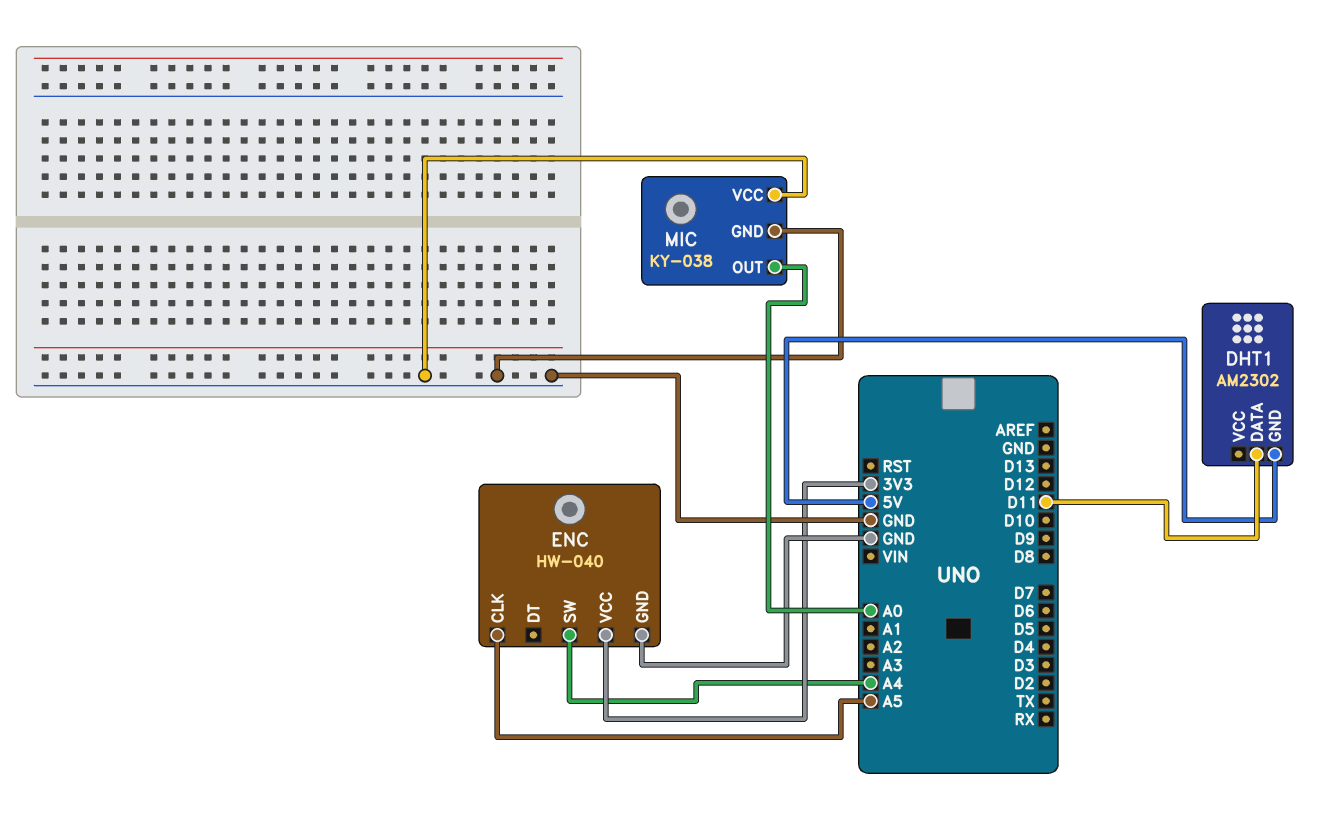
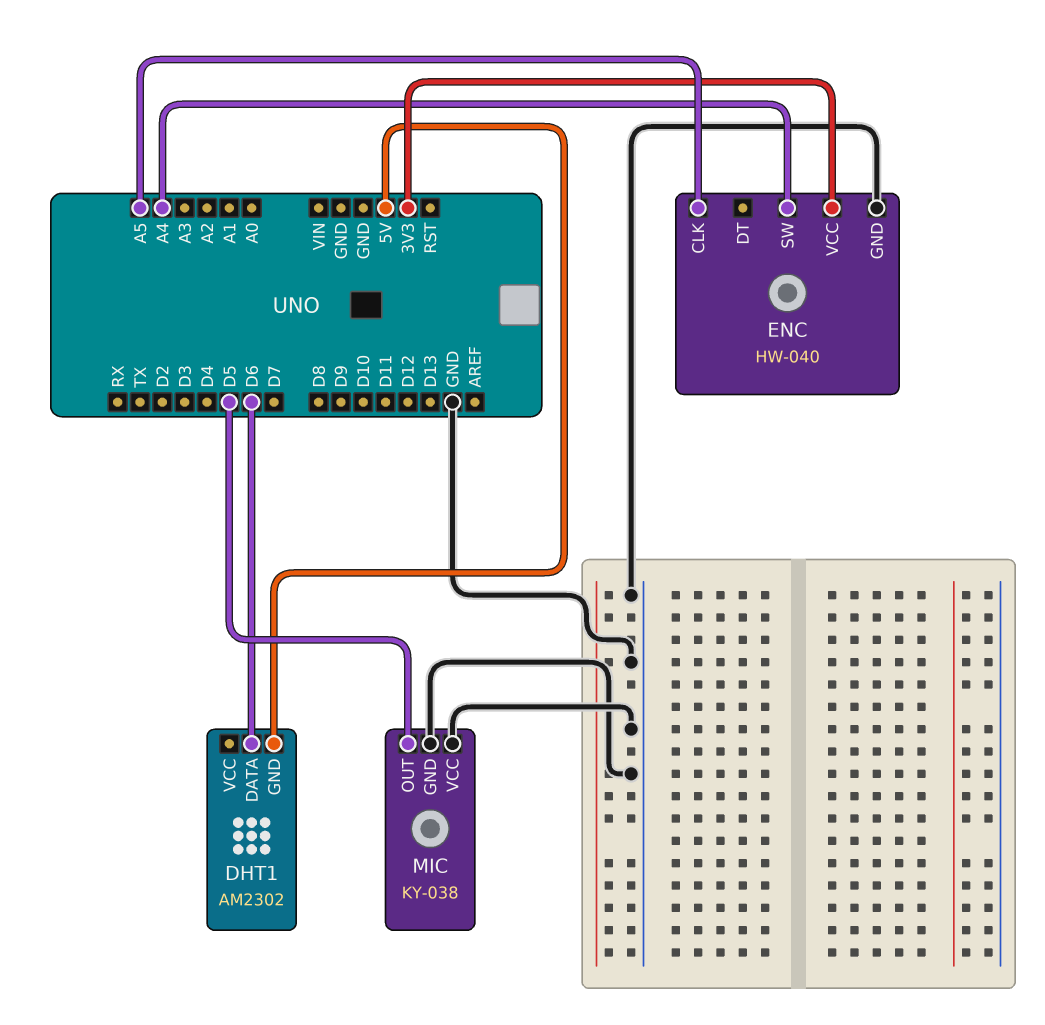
DHT1 pin DATA: D11 -> D6
MIC pin OUT: A0 -> D5

